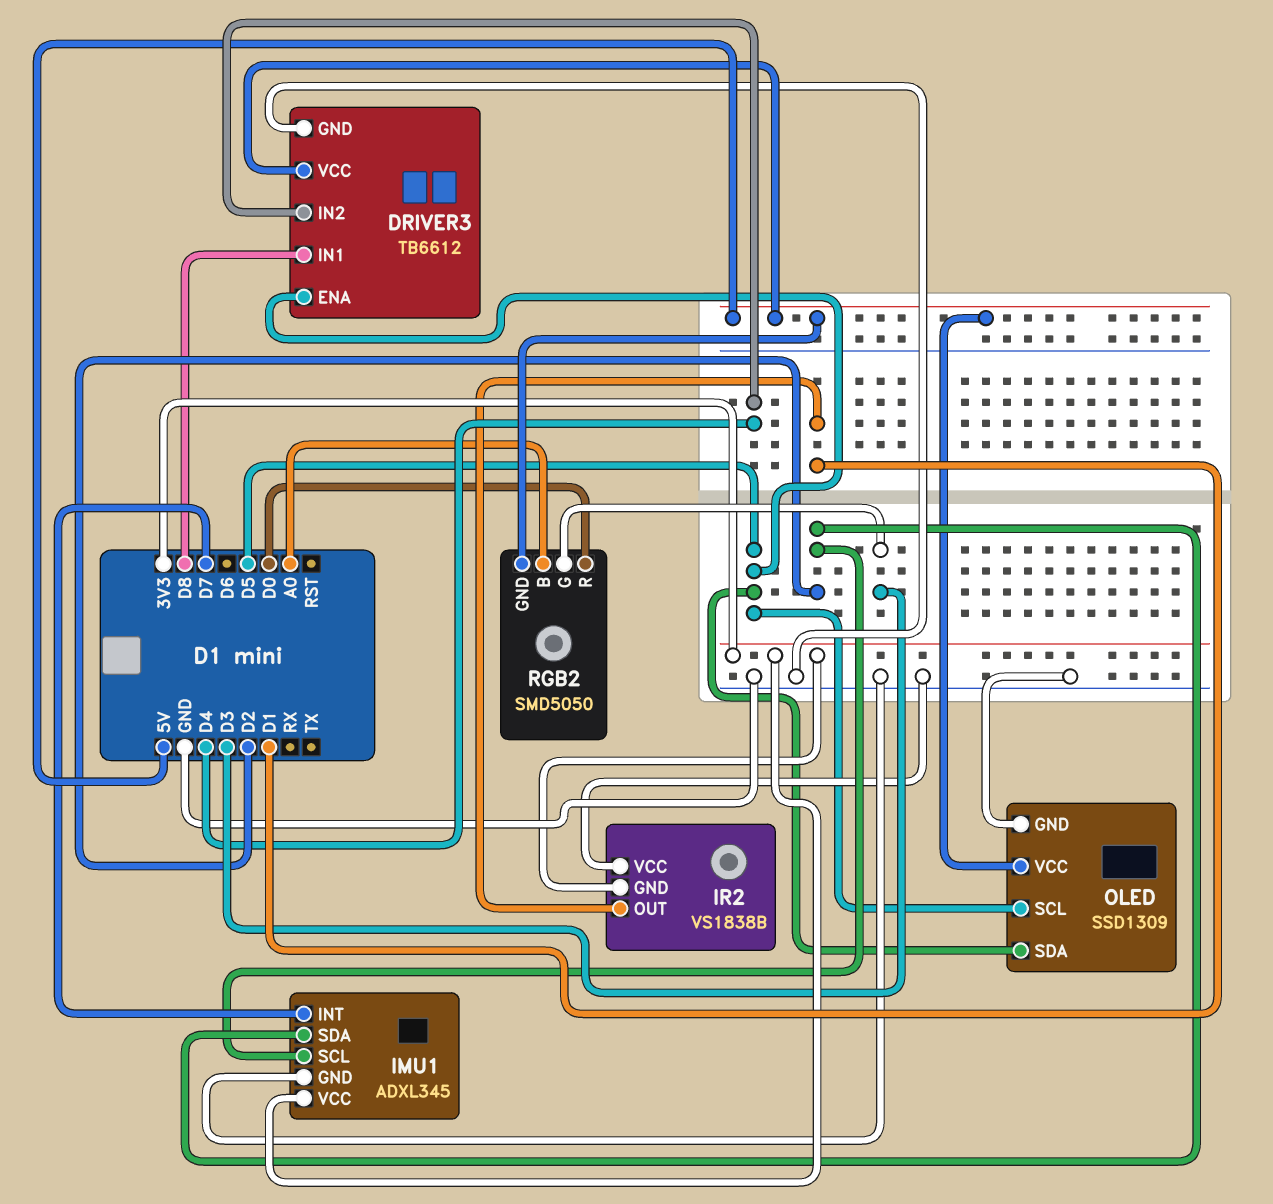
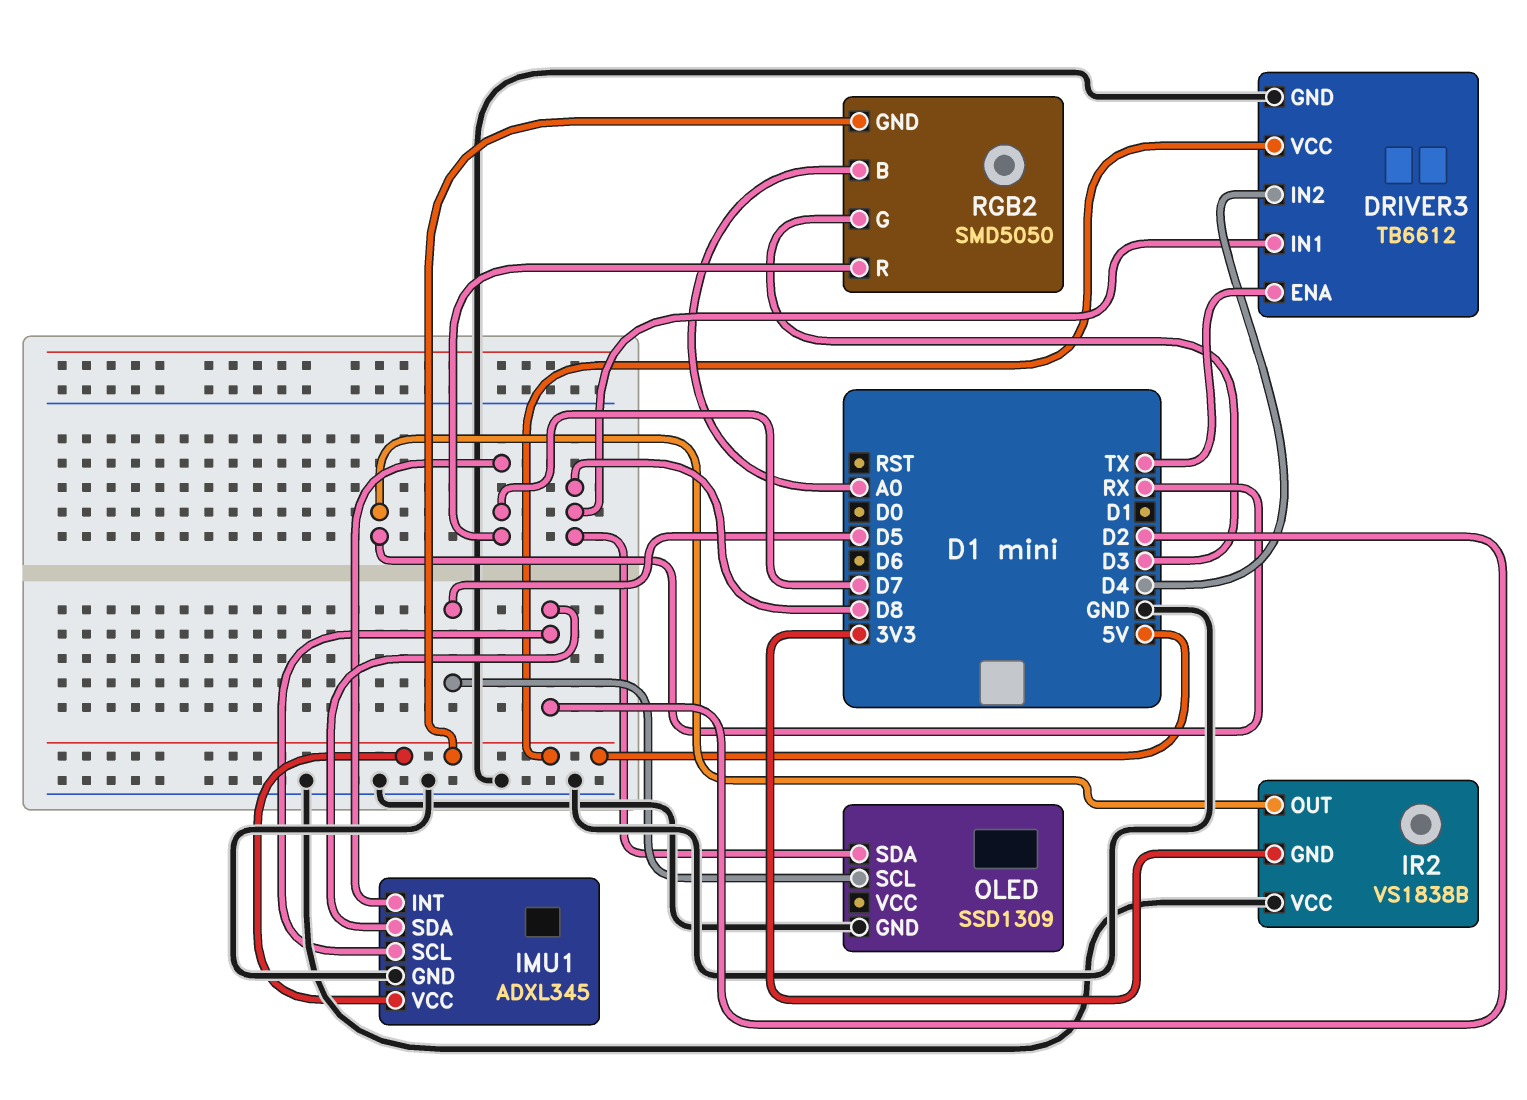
DRIVER3 pin ENA: D5 -> TX
IMU1 pin VCC: 3V3 -> 5V
IR2 pin OUT: D1 -> RX
OLED pin SDA: D5 -> D8
OLED pin VCC: 5V -> none
RGB2 pin R: D0 -> D7

